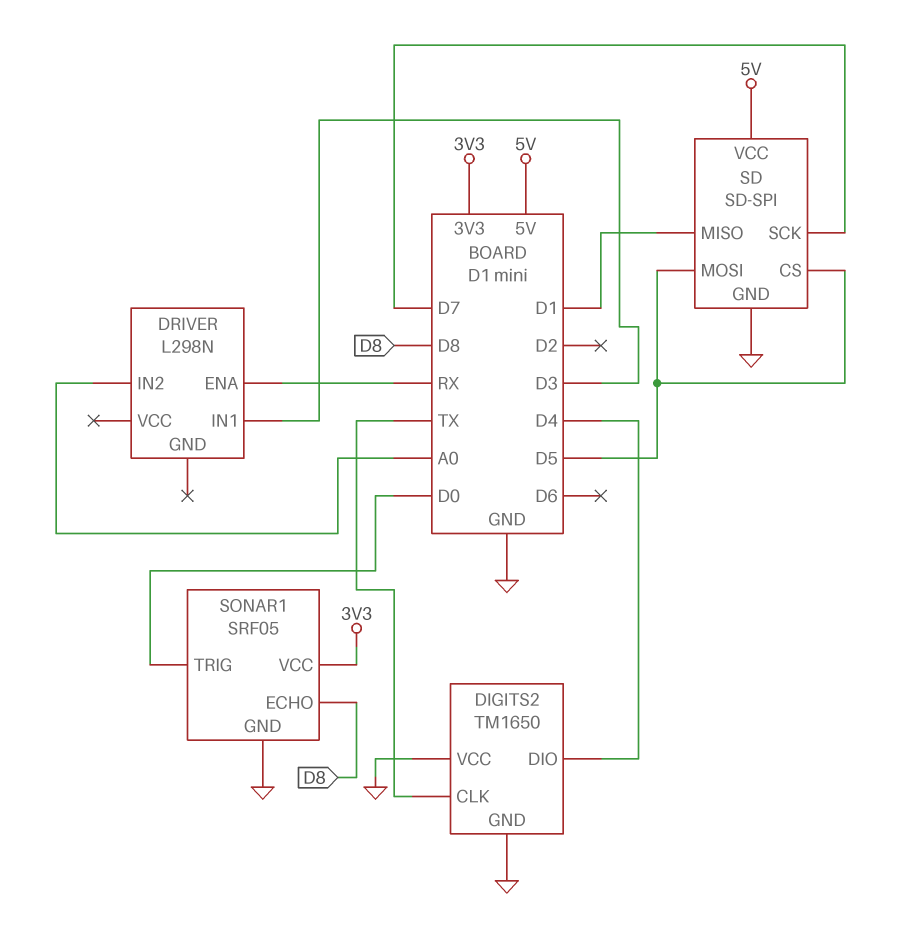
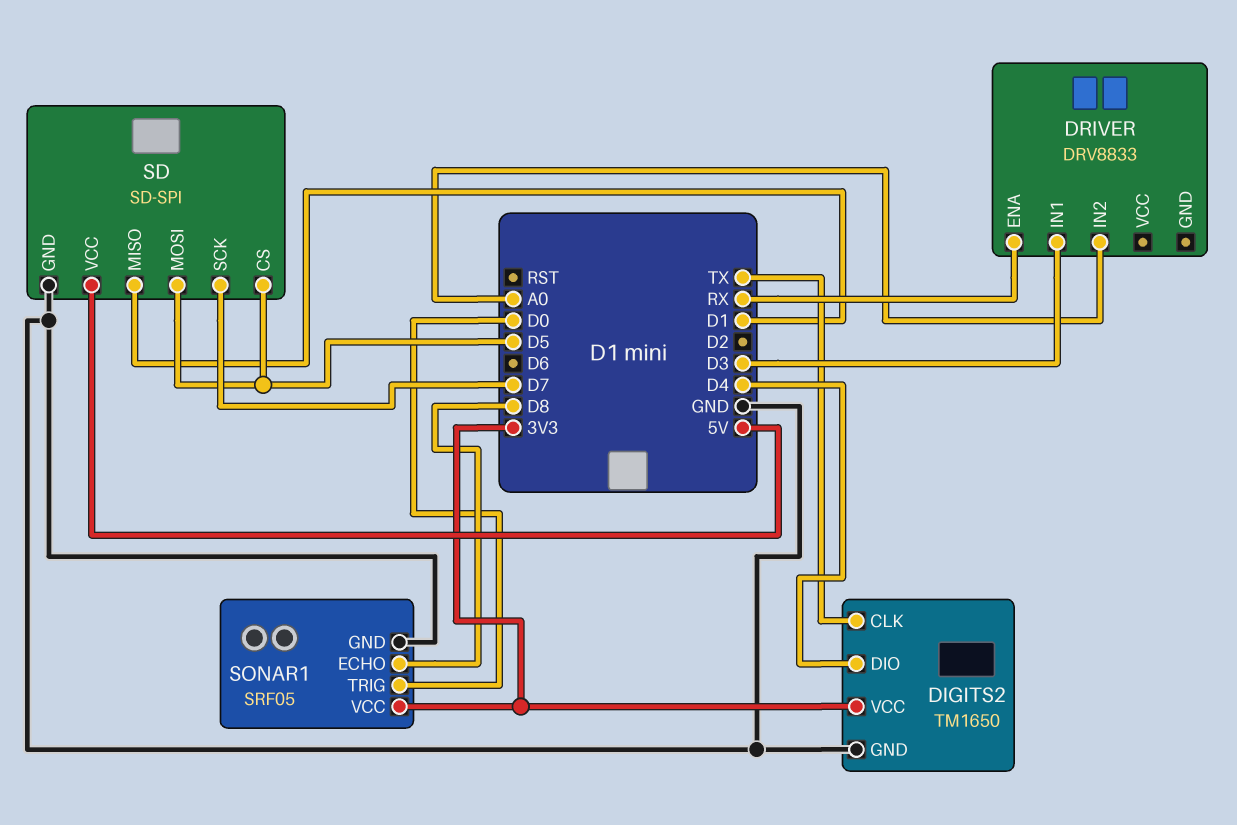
DIGITS2 pin VCC: GND -> 3V3
DRIVER: L298N -> DRV8833

